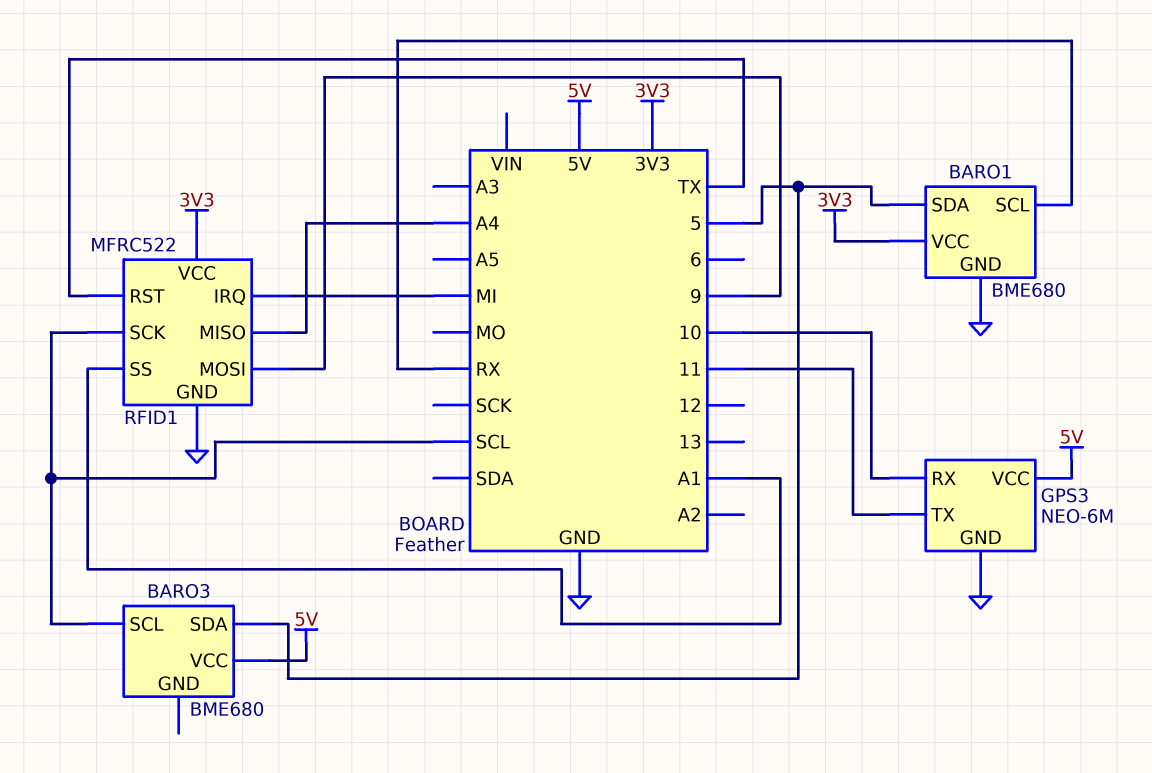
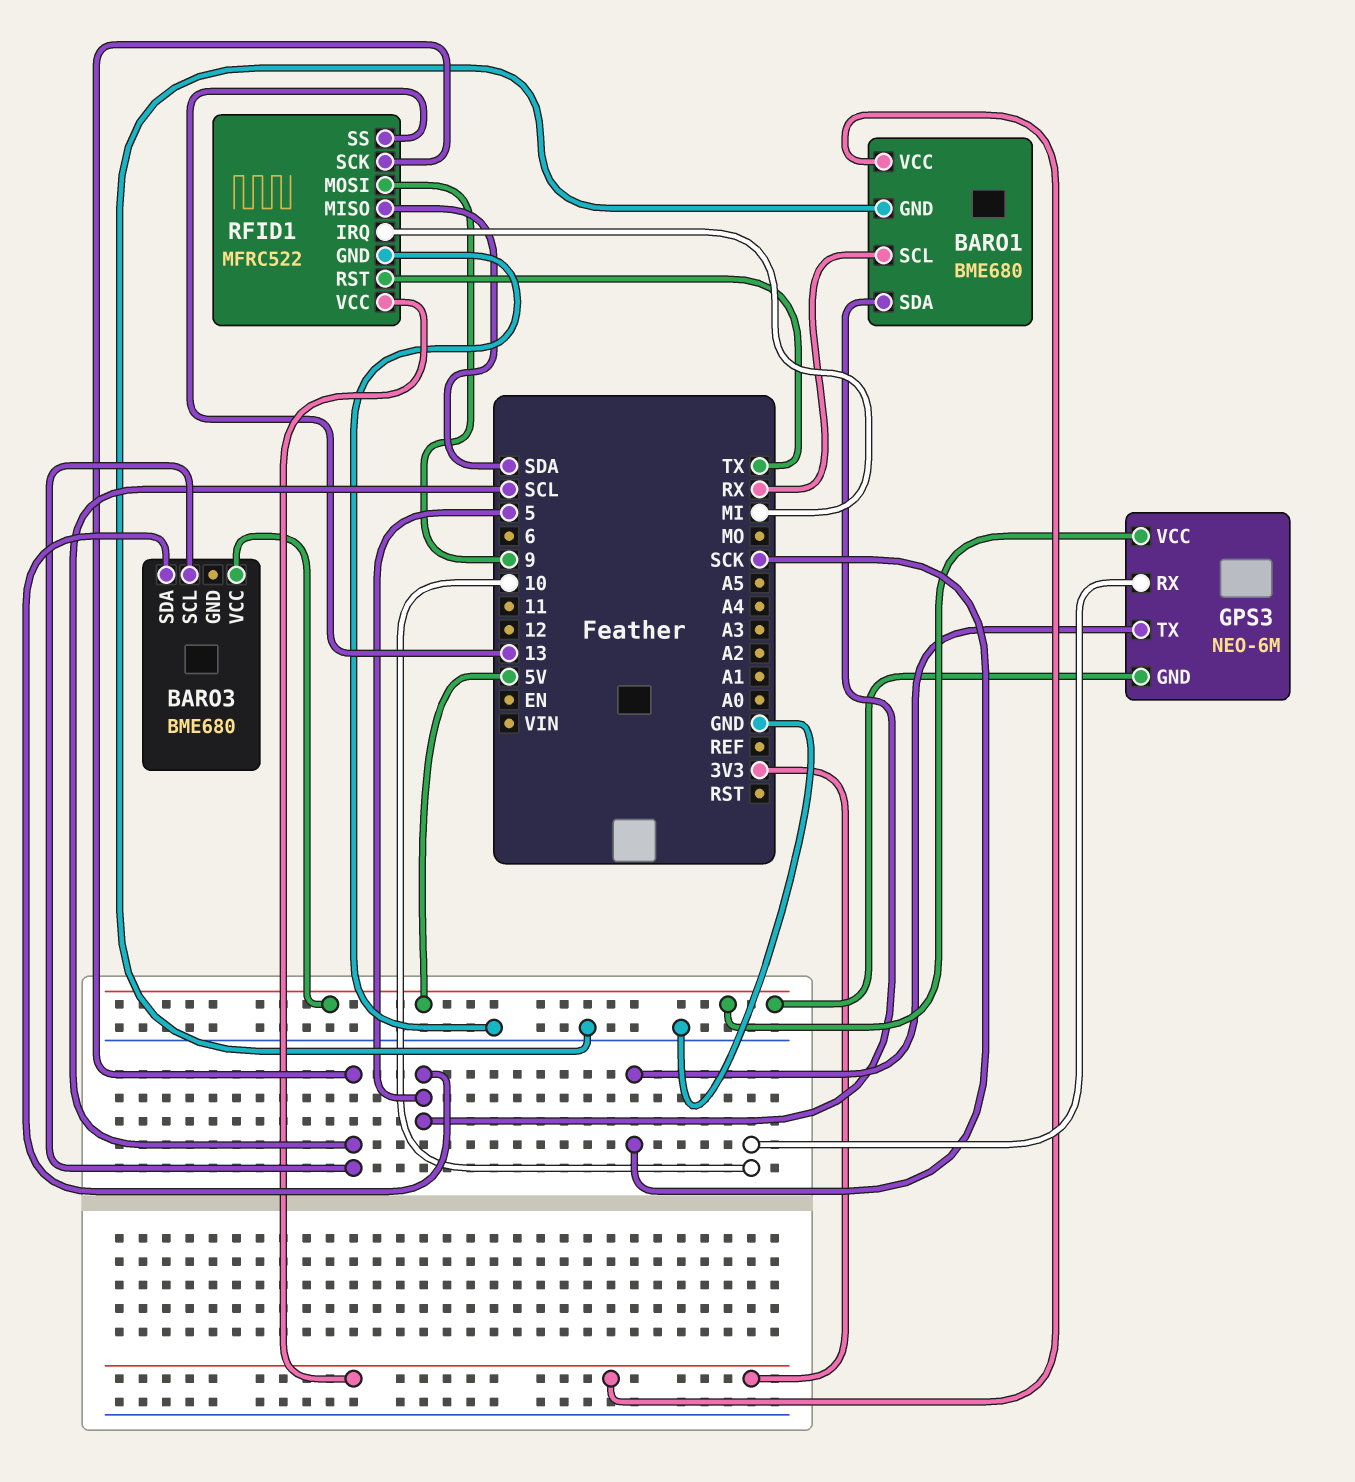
GPS3 pin GND: GND -> 5V
GPS3 pin TX: 11 -> SCK
RFID1 pin MISO: A4 -> SDA
RFID1 pin SS: A1 -> 13

